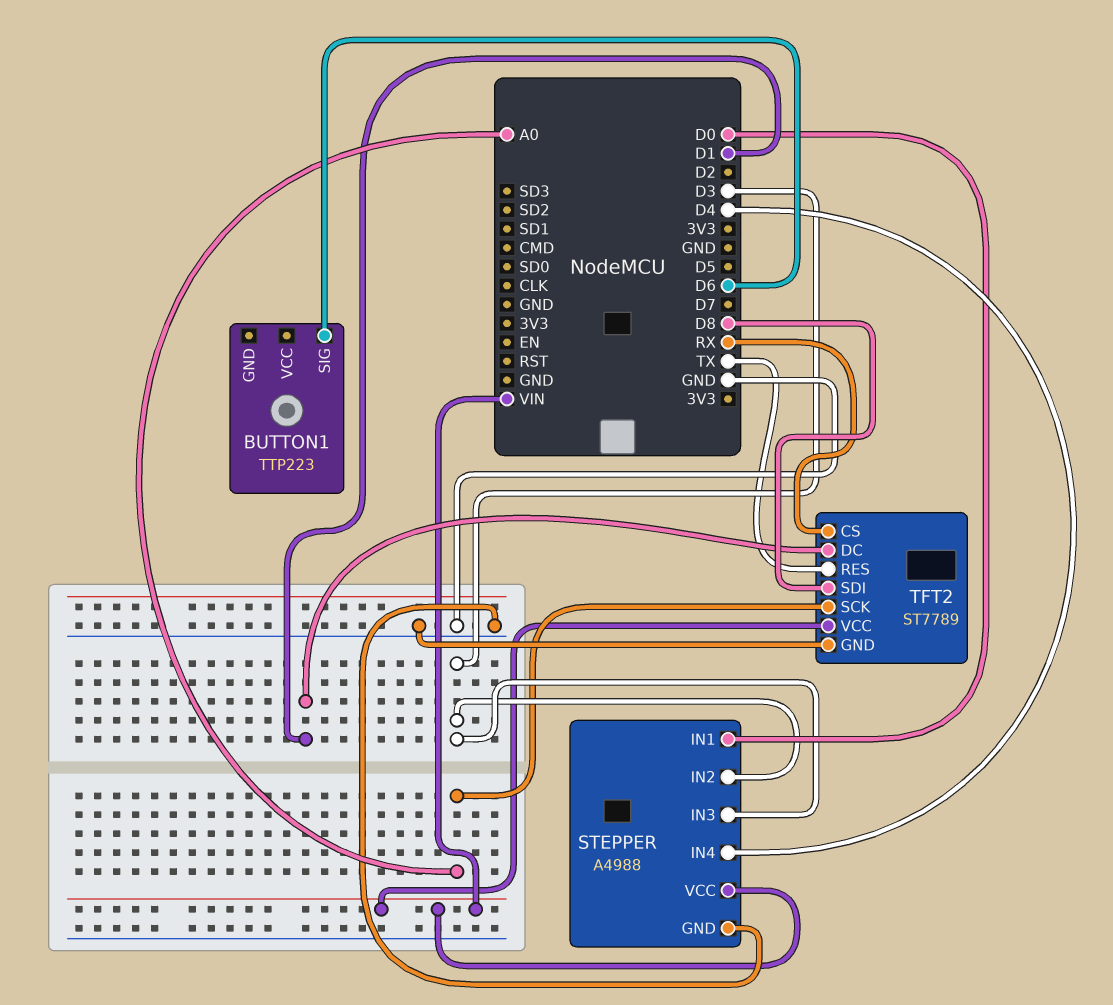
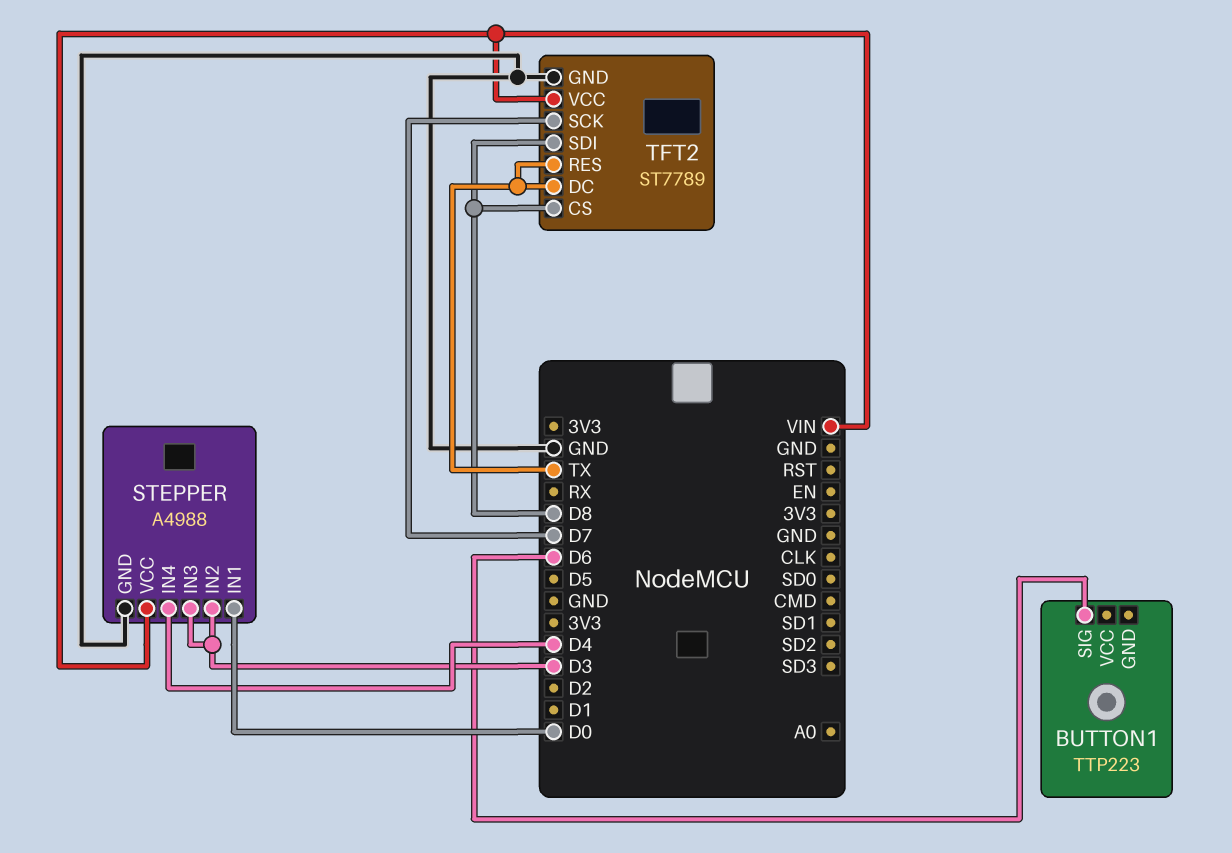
TFT2 pin CS: RX -> D8
TFT2 pin DC: D1 -> TX
TFT2 pin SCK: A0 -> D7

